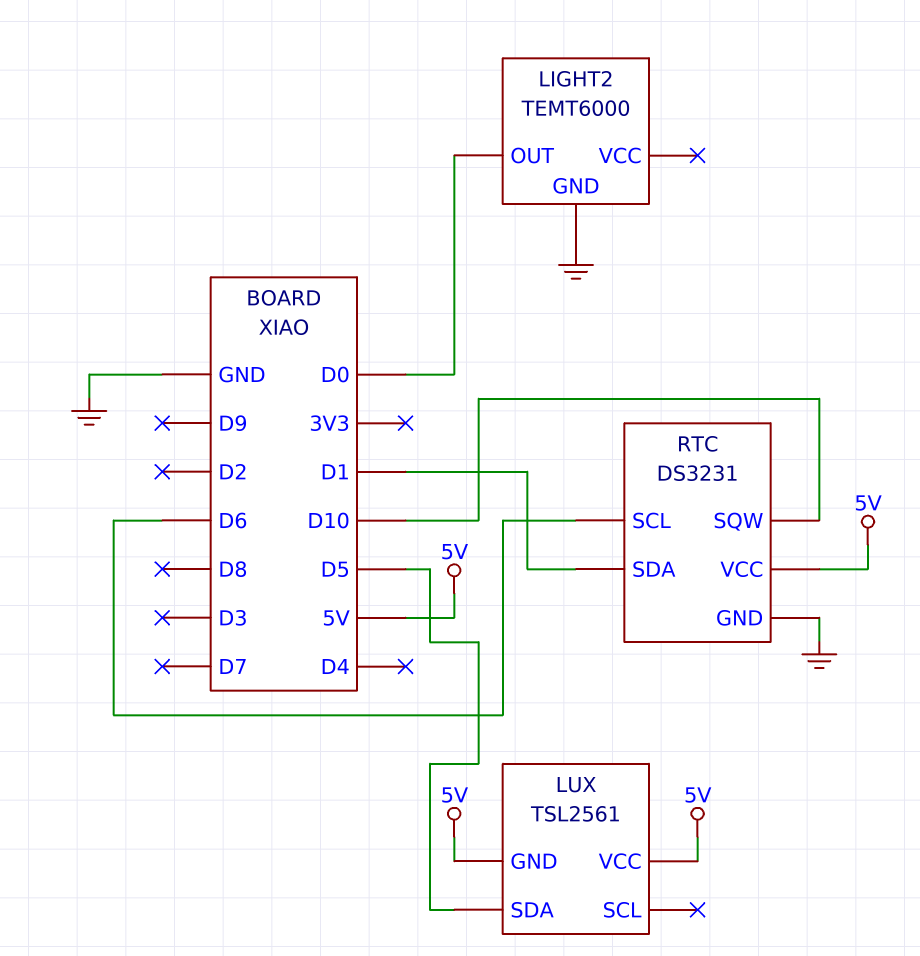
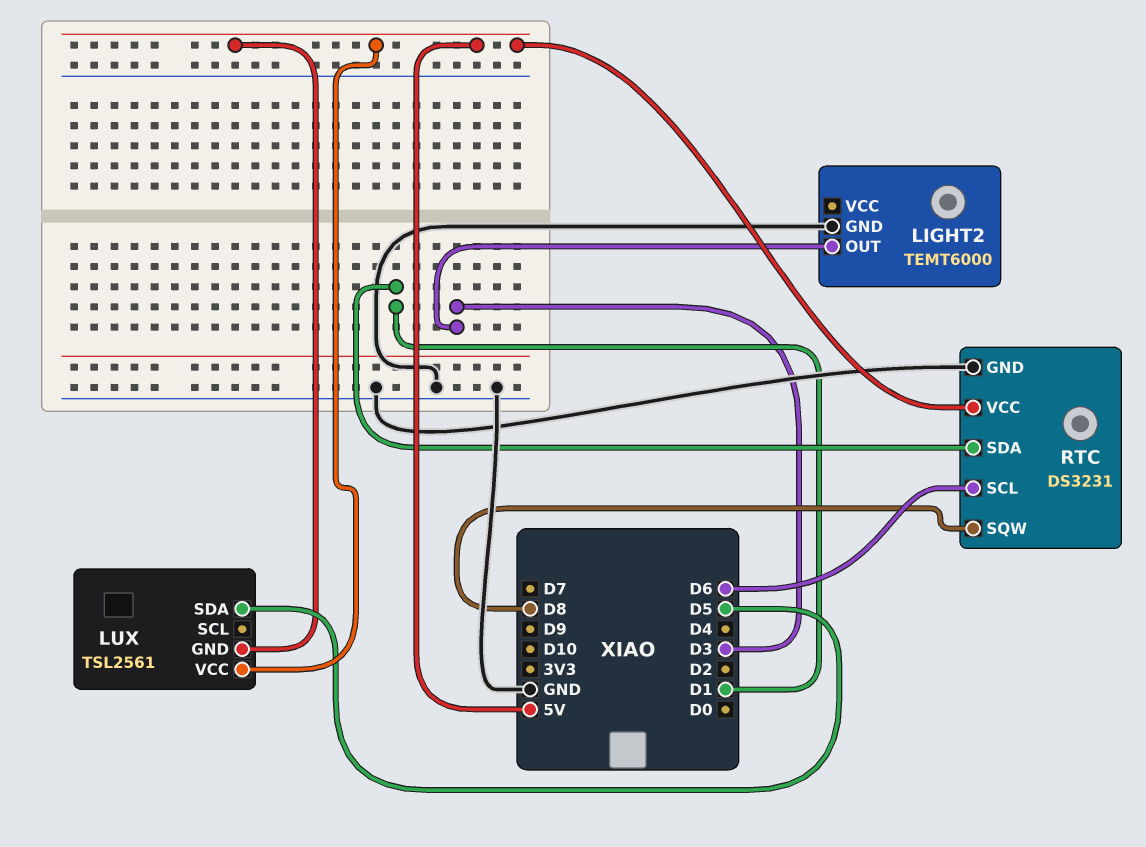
LIGHT2 pin OUT: D0 -> D3
RTC pin SQW: D10 -> D8

